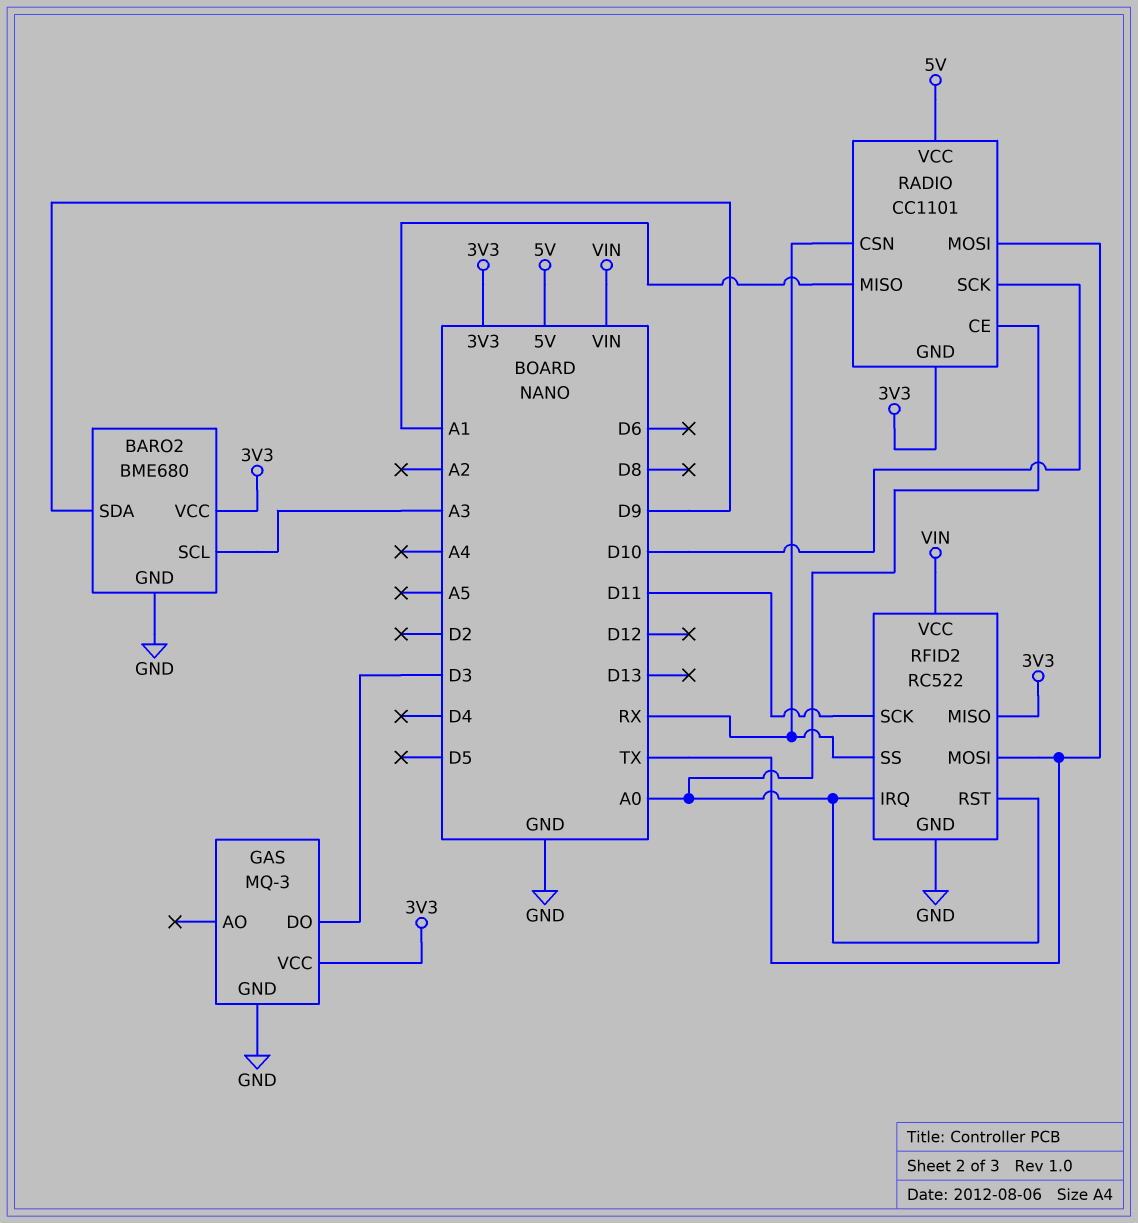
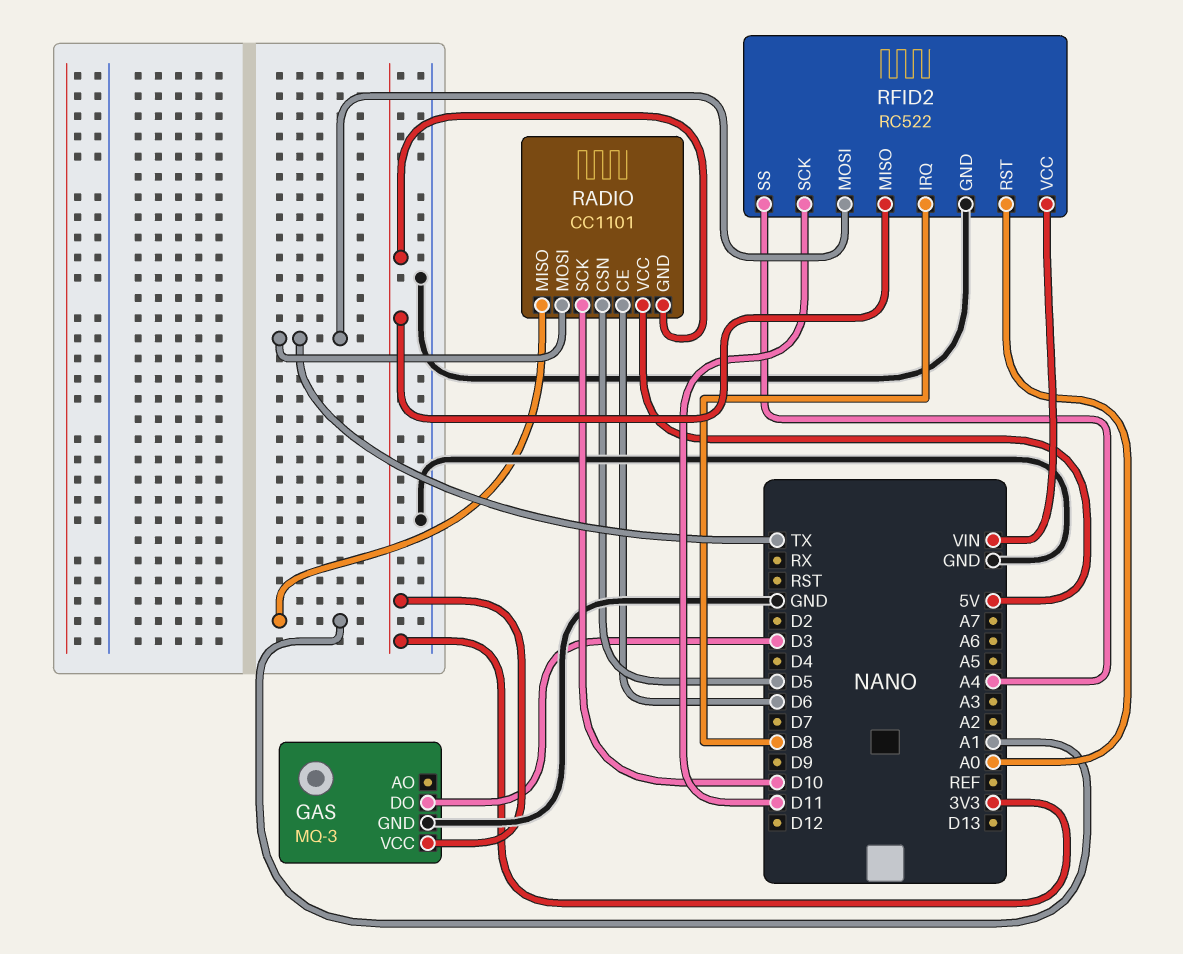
BARO2: BME680 -> none
BARO2 pin GND: GND -> none
BARO2 pin SCL: A3 -> none
BARO2 pin SDA: D9 -> none
BARO2 pin VCC: 3V3 -> none
RADIO pin CE: A0 -> D6
RADIO pin CSN: RX -> D5
RFID2 pin IRQ: A0 -> D8
RFID2 pin SS: RX -> A4

